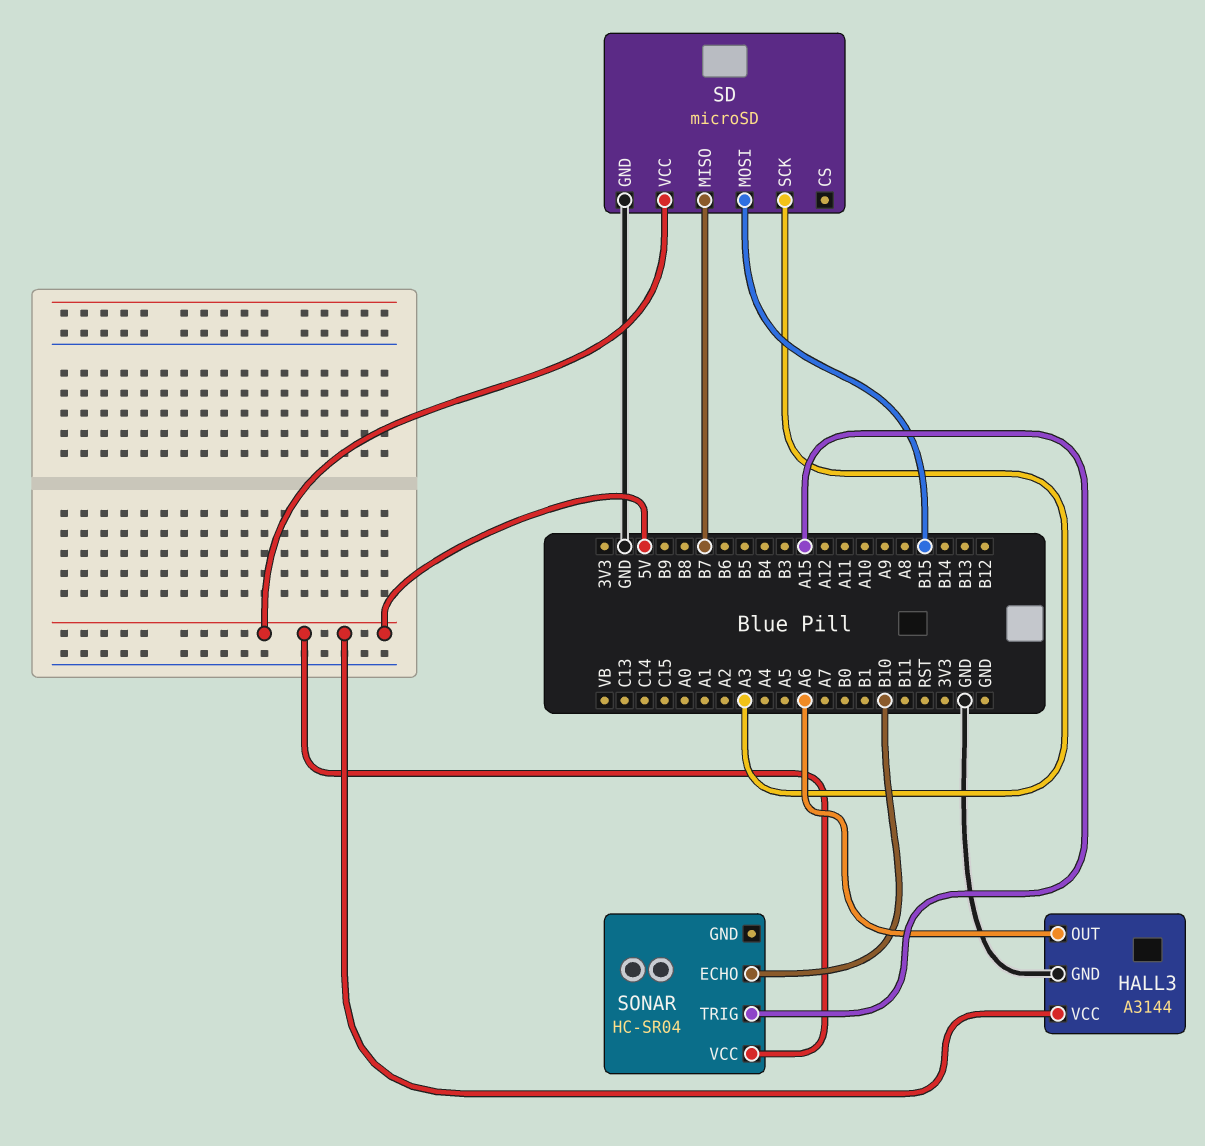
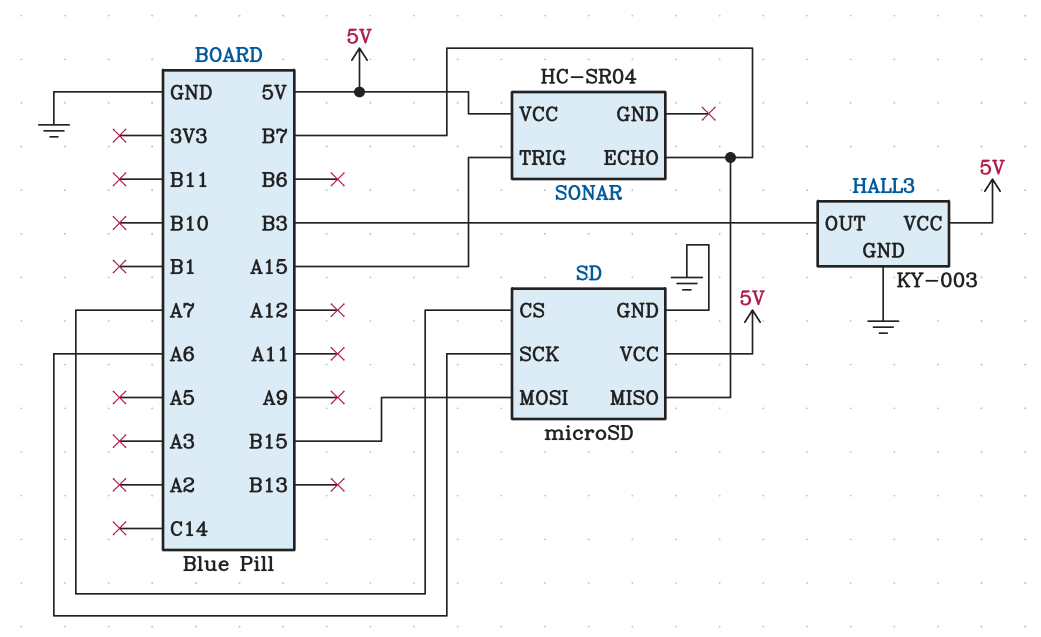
HALL3: A3144 -> KY-003
HALL3 pin OUT: A6 -> B3
SD pin CS: none -> A7
SD pin SCK: A3 -> A6
SONAR pin ECHO: B10 -> B7

